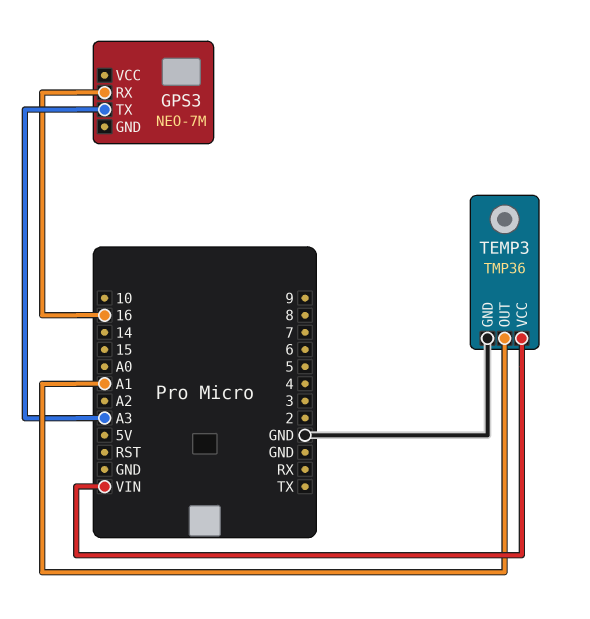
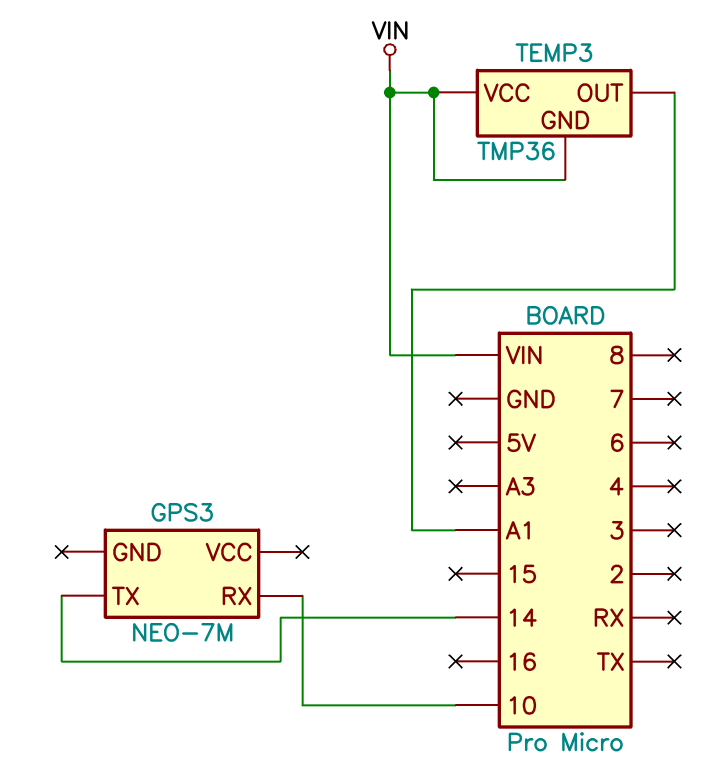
GPS3 pin RX: 16 -> 10
GPS3 pin TX: A3 -> 14
TEMP3 pin GND: GND -> VIN

